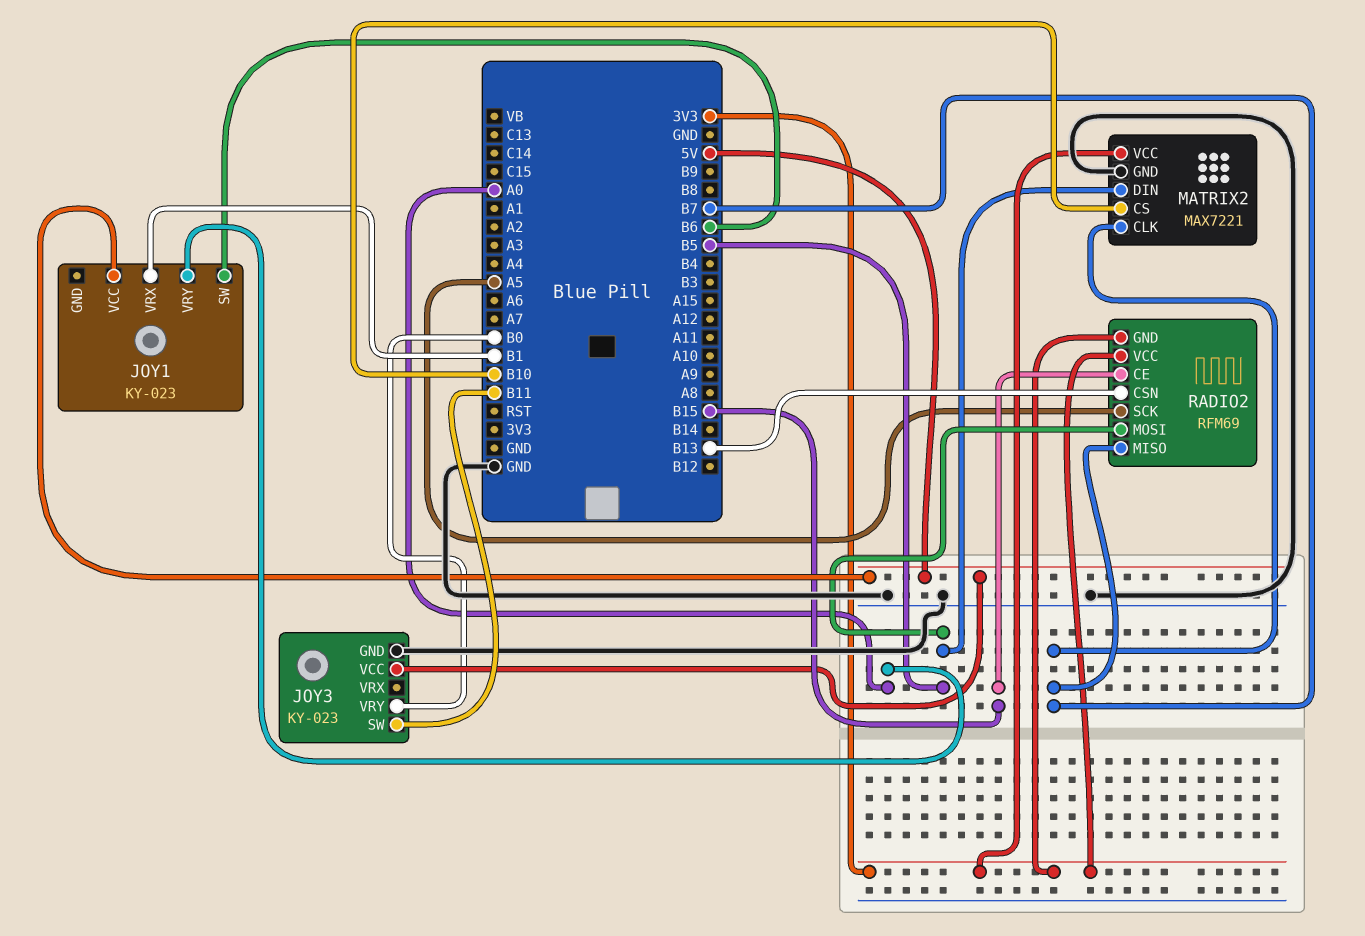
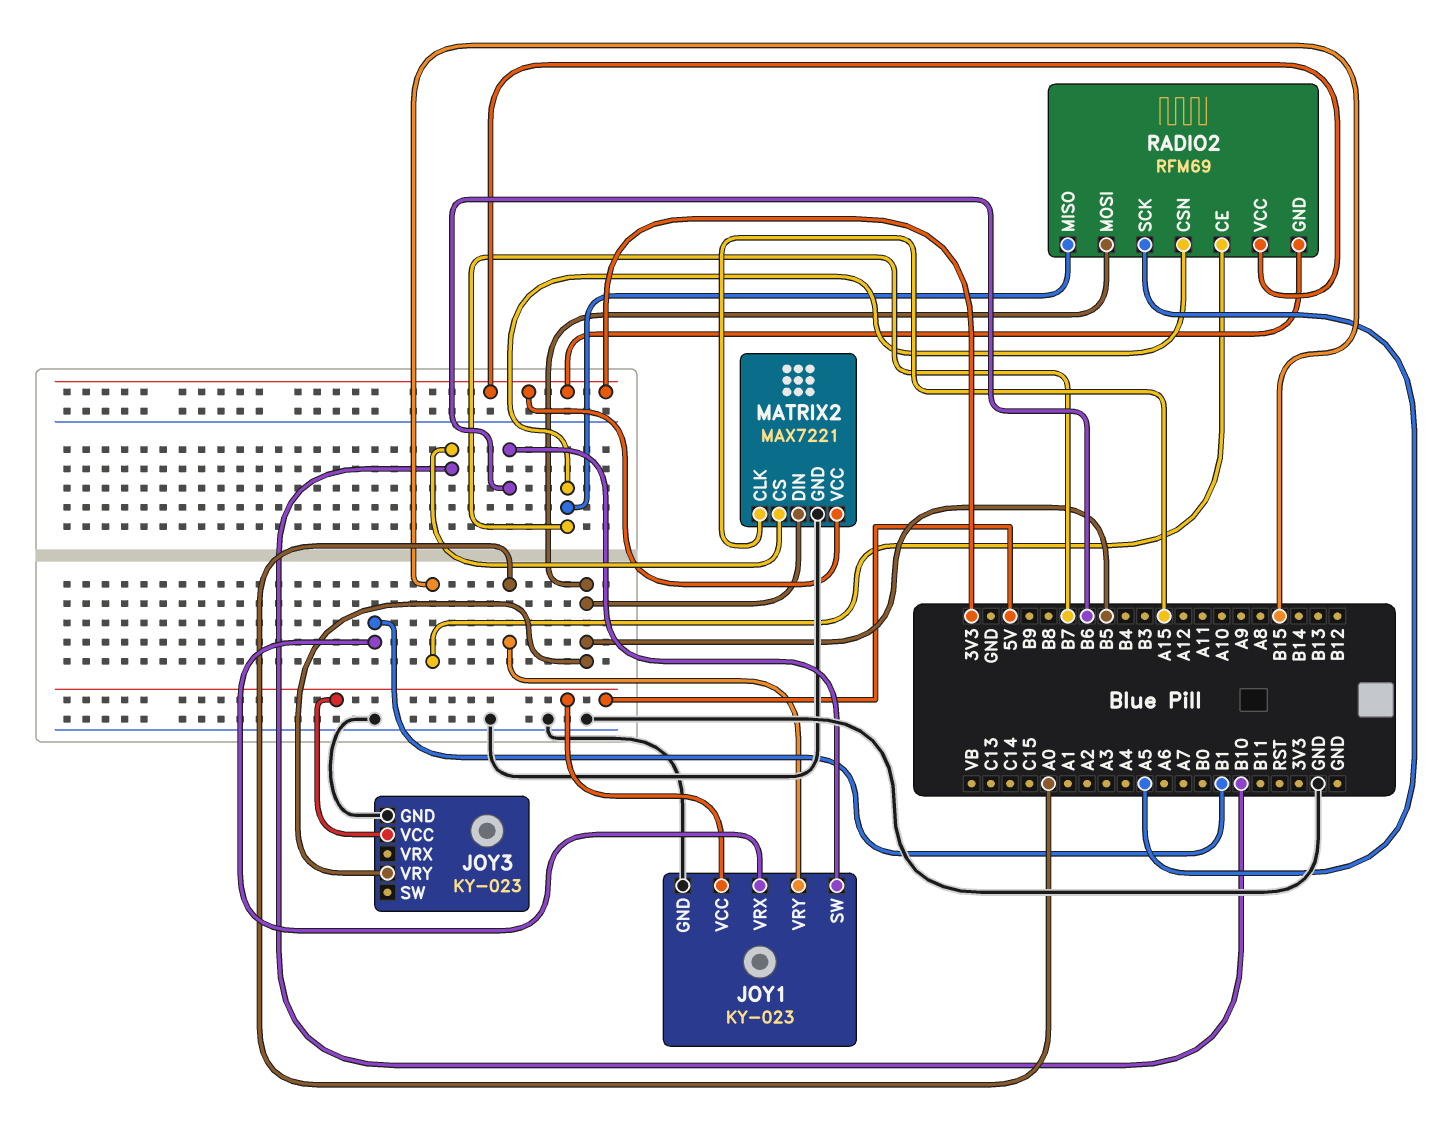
JOY1 pin GND: none -> GND
JOY3 pin SW: B11 -> none
JOY3 pin VRY: B0 -> B5
MATRIX2 pin CLK: B7 -> A15
RADIO2 pin CSN: B13 -> B7

